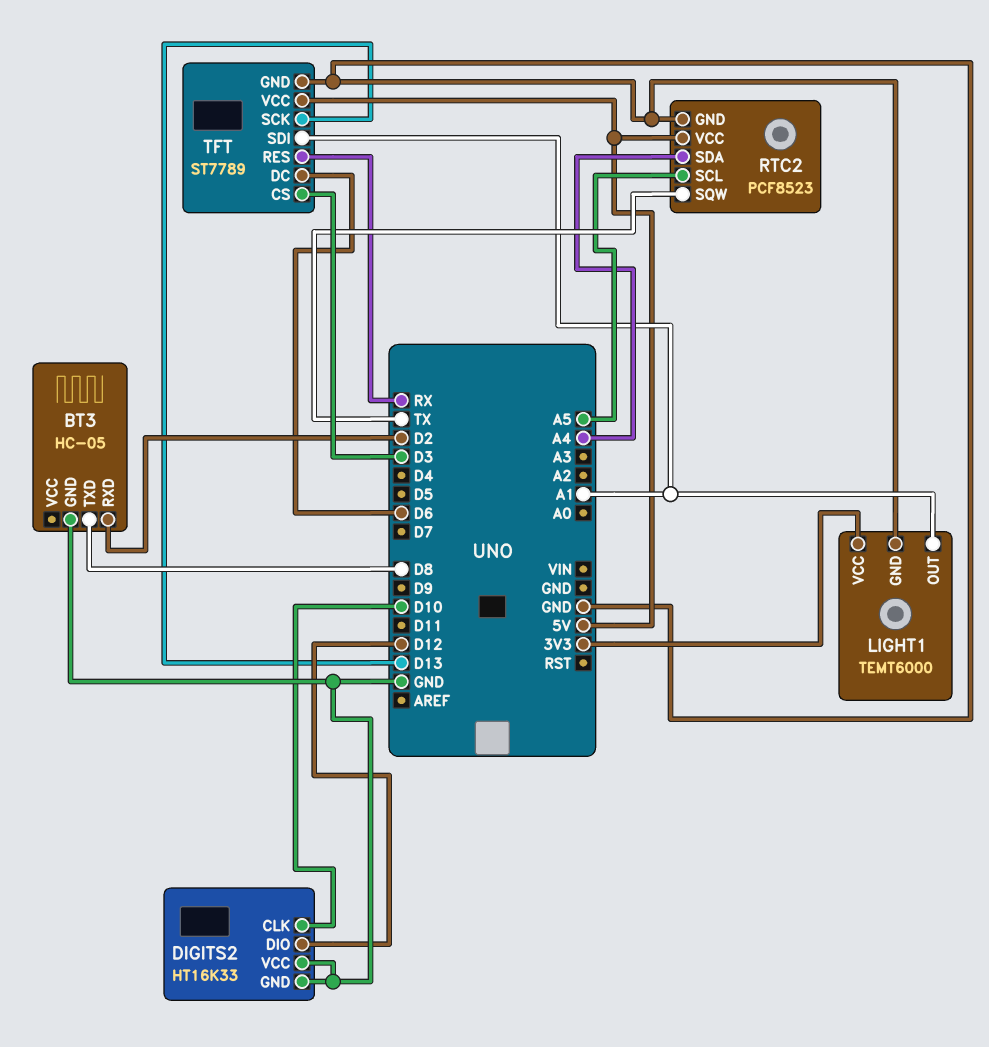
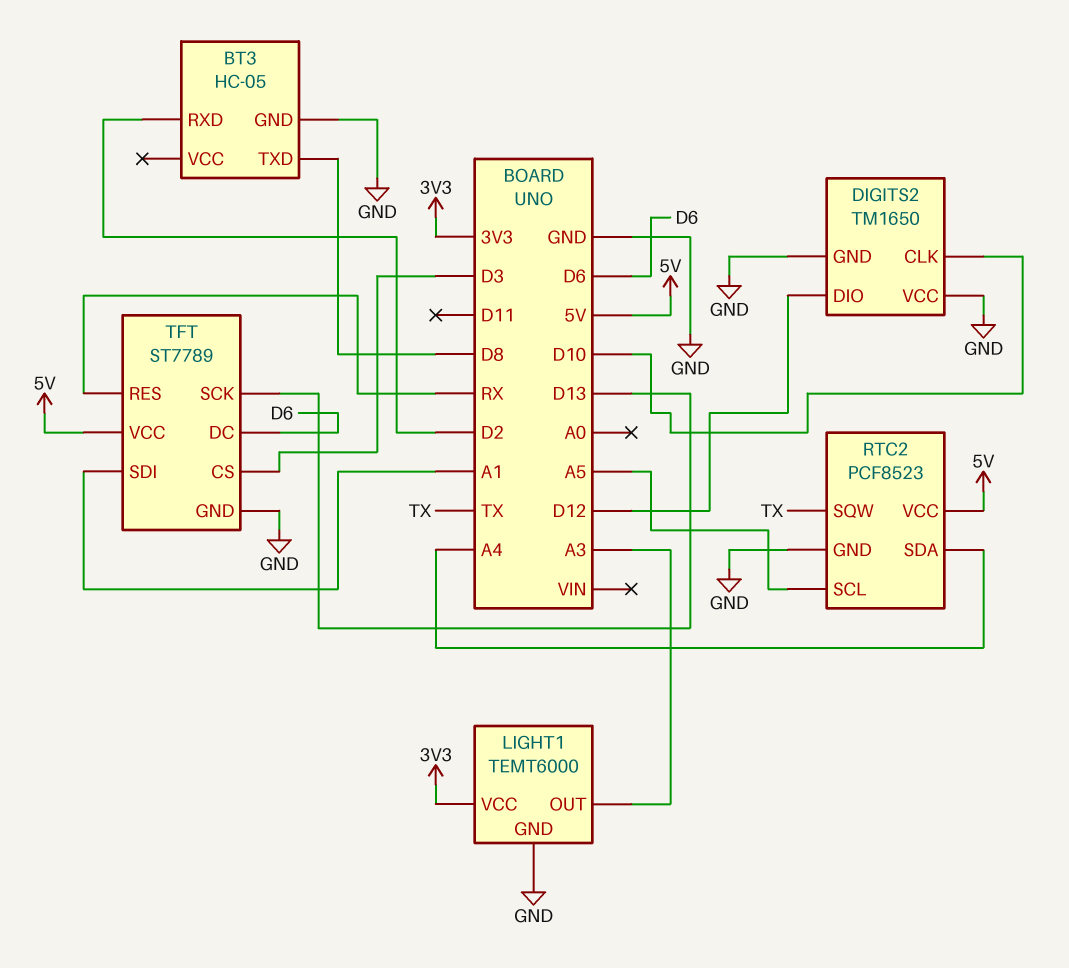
DIGITS2: HT16K33 -> TM1650
LIGHT1 pin OUT: A1 -> A3

